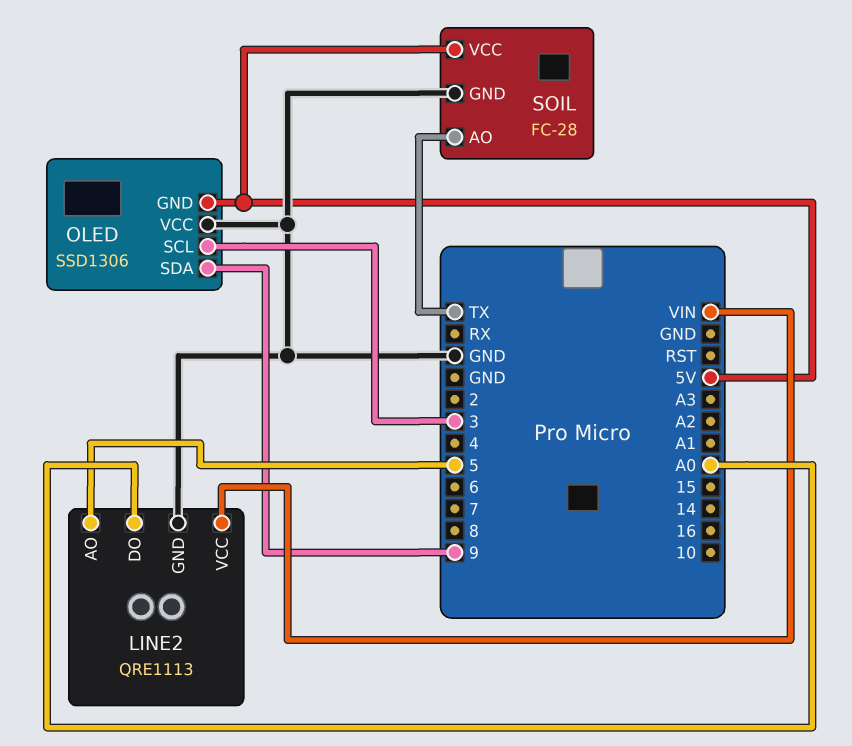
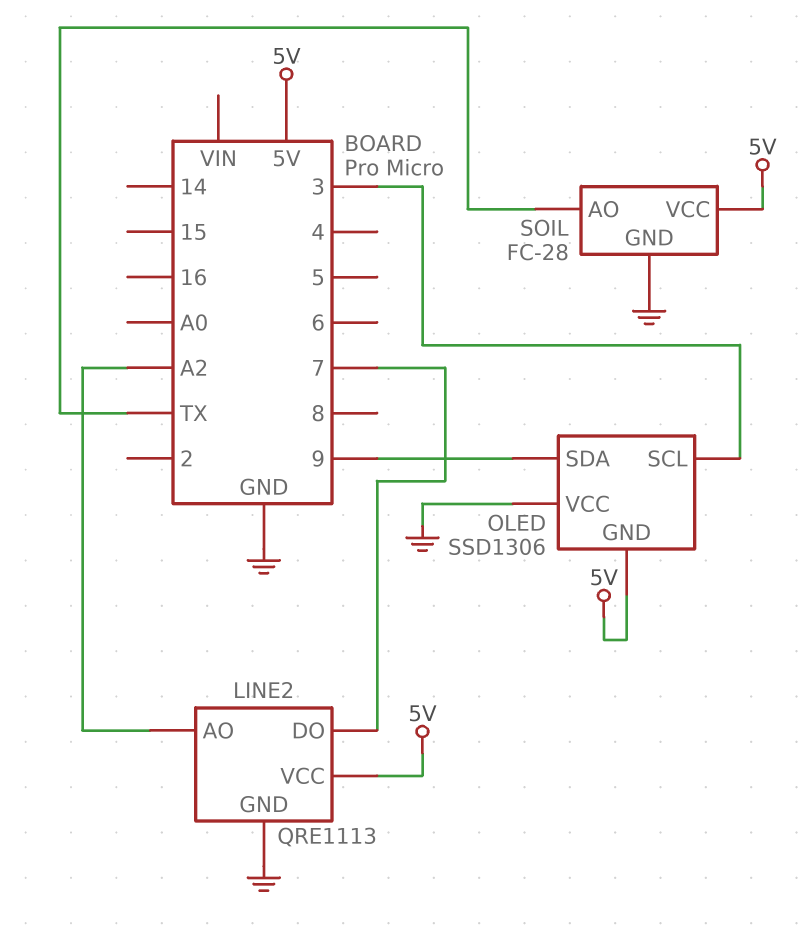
LINE2 pin AO: 5 -> A2
LINE2 pin DO: A0 -> 7
LINE2 pin VCC: VIN -> 5V

